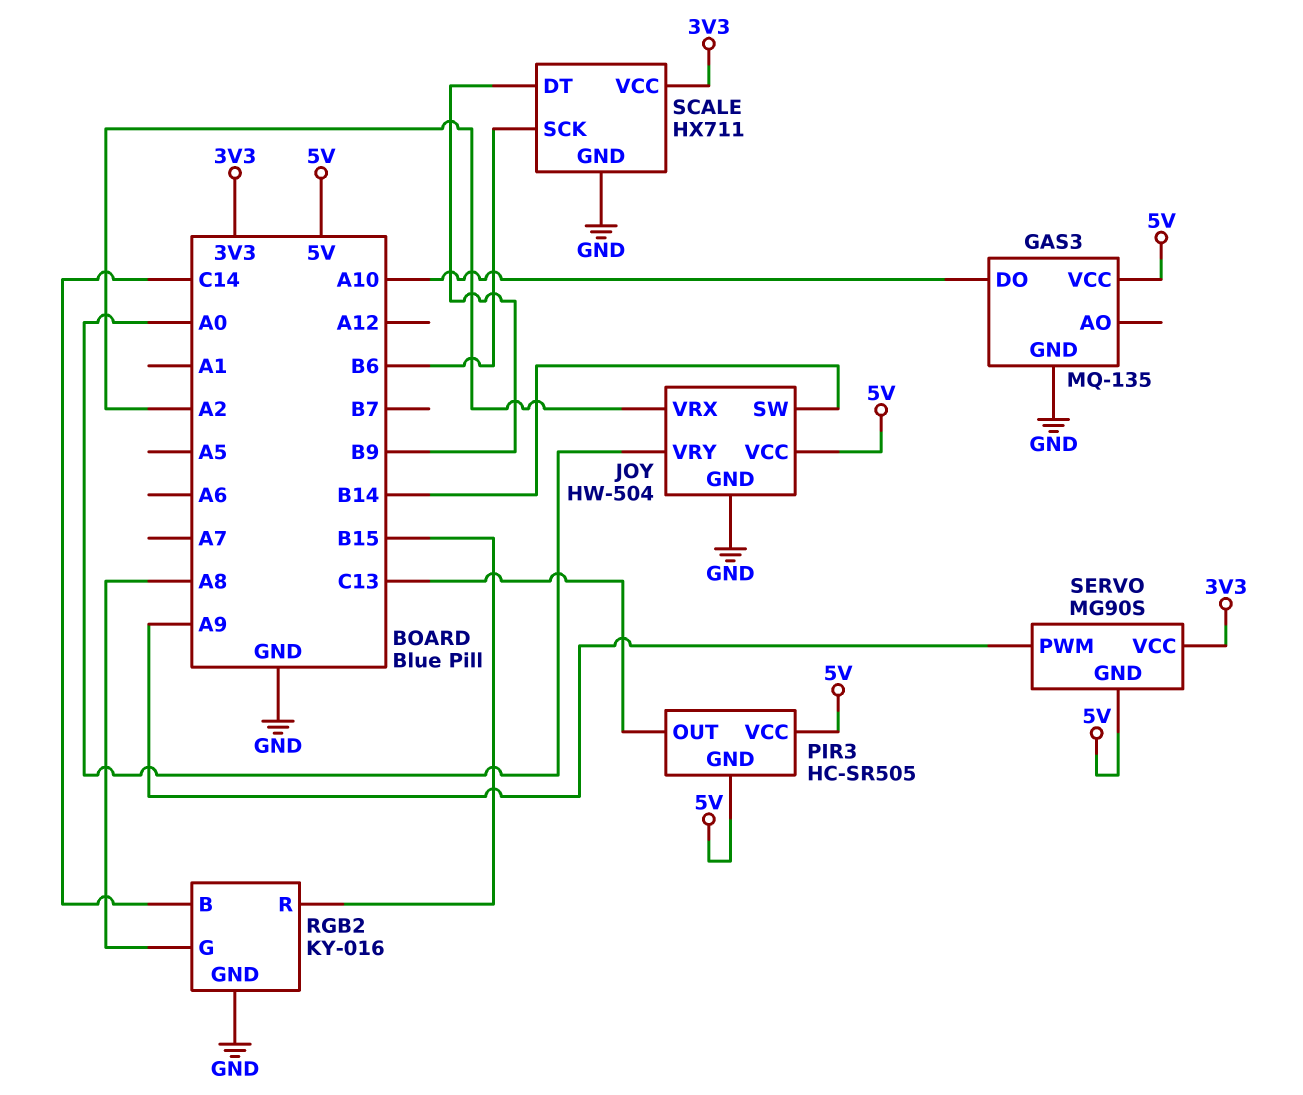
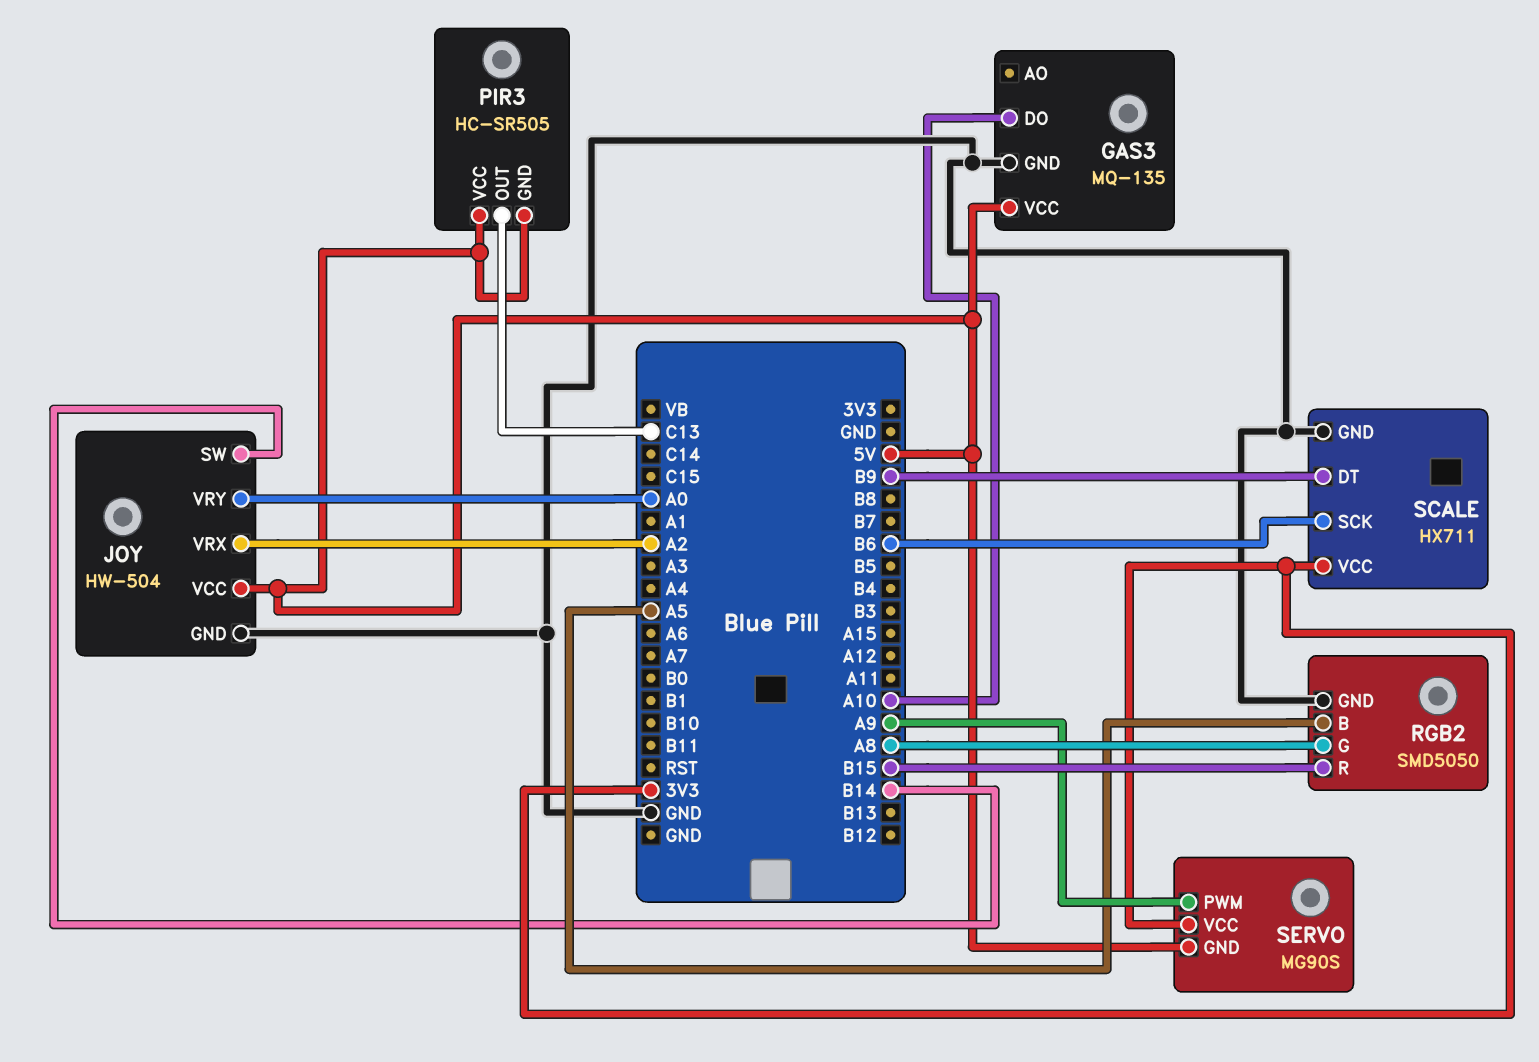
RGB2: KY-016 -> SMD5050
RGB2 pin B: C14 -> A5

